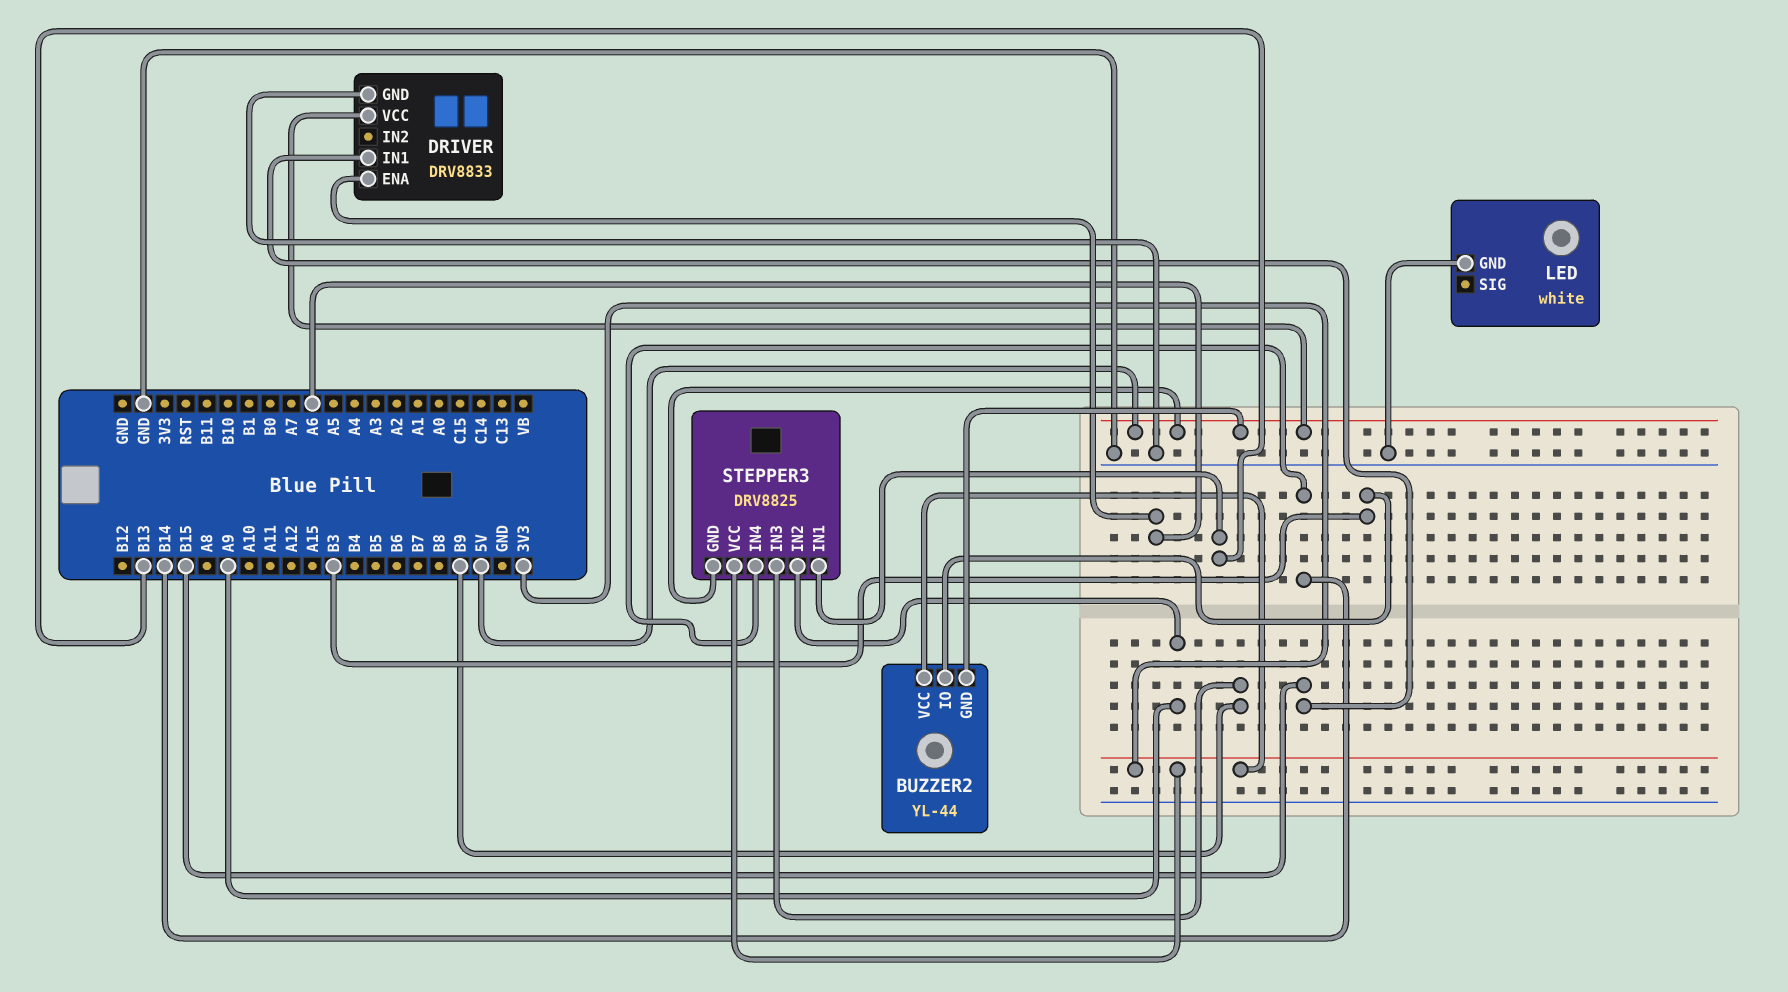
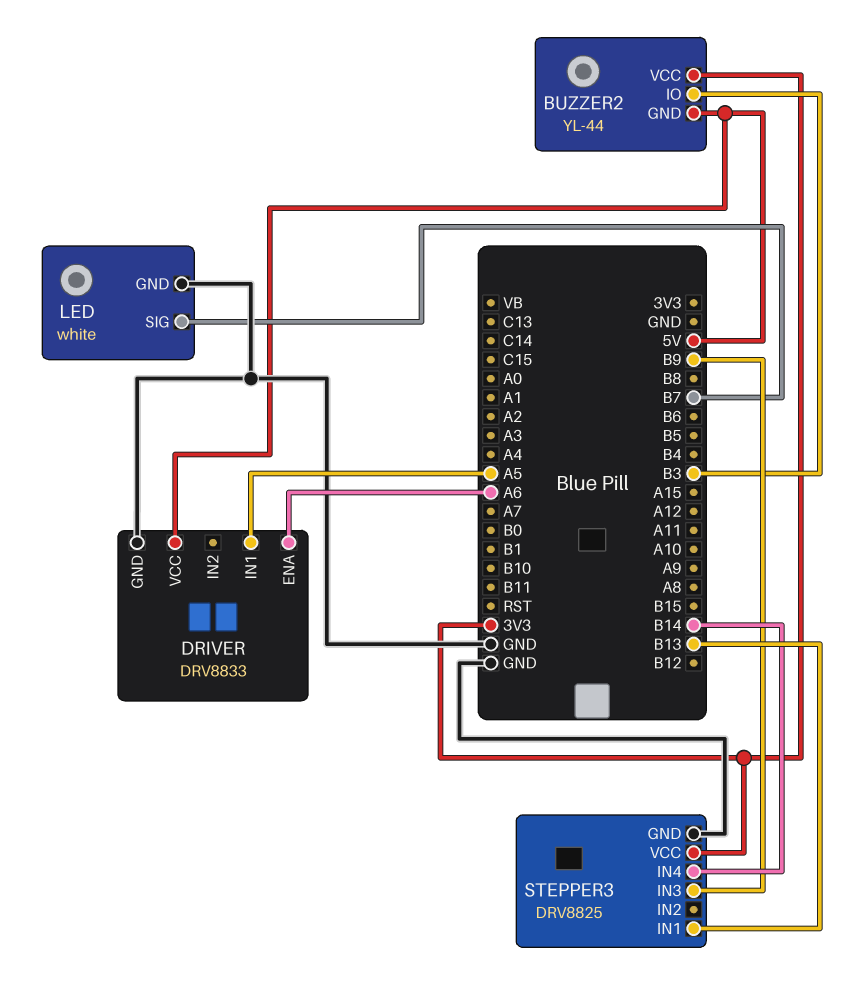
DRIVER pin IN1: B15 -> A5
LED pin SIG: none -> B7
STEPPER3 pin GND: 5V -> GND
STEPPER3 pin IN2: A9 -> none

